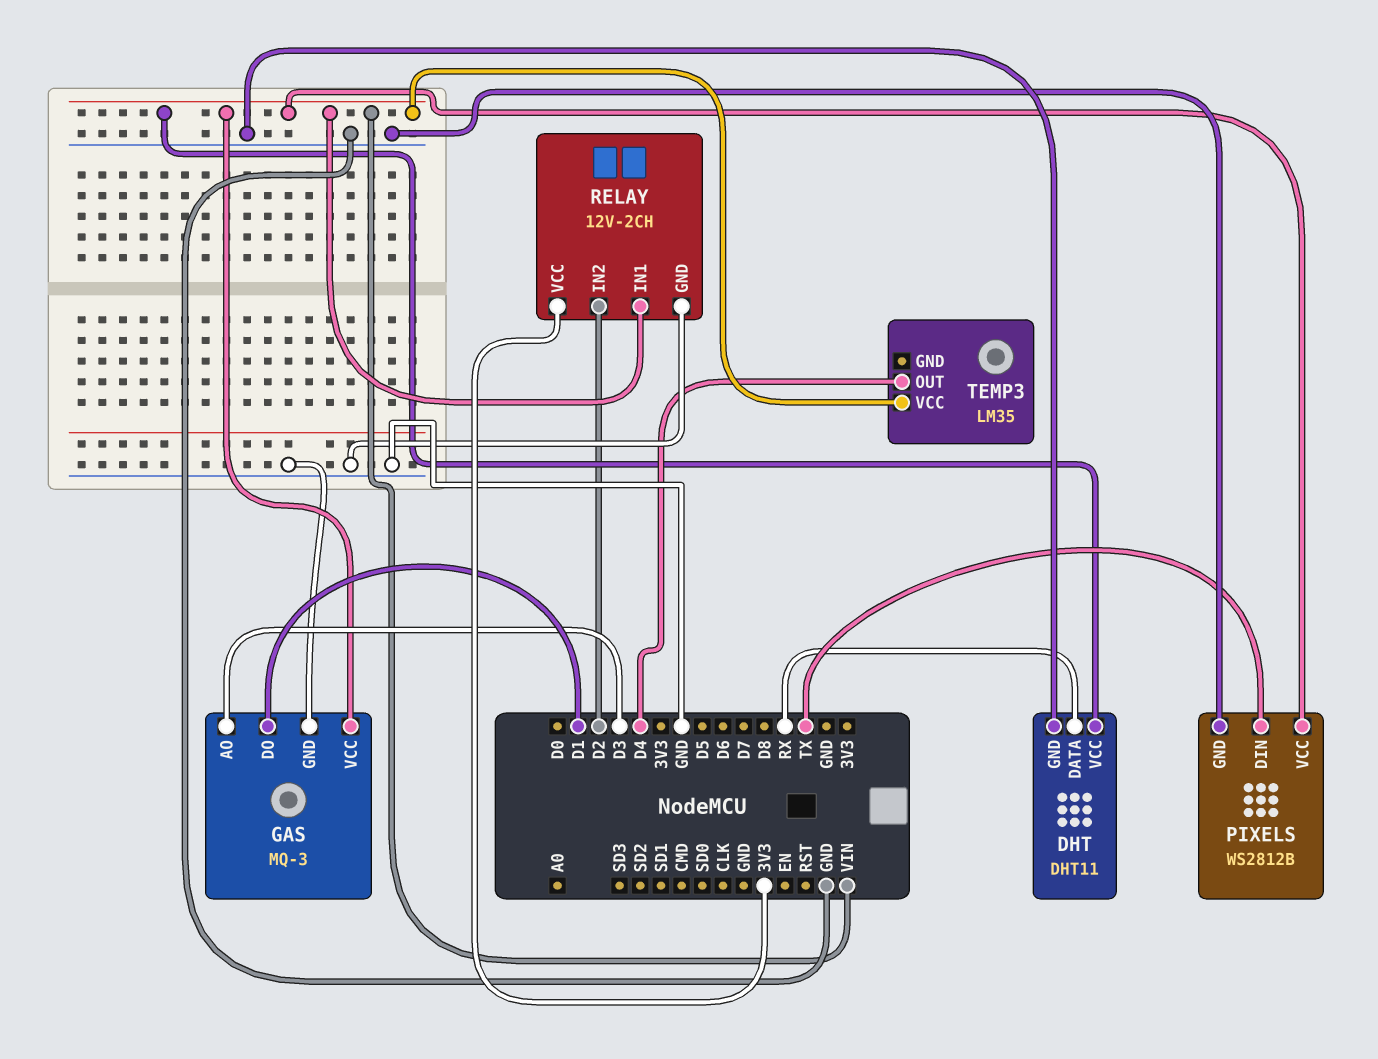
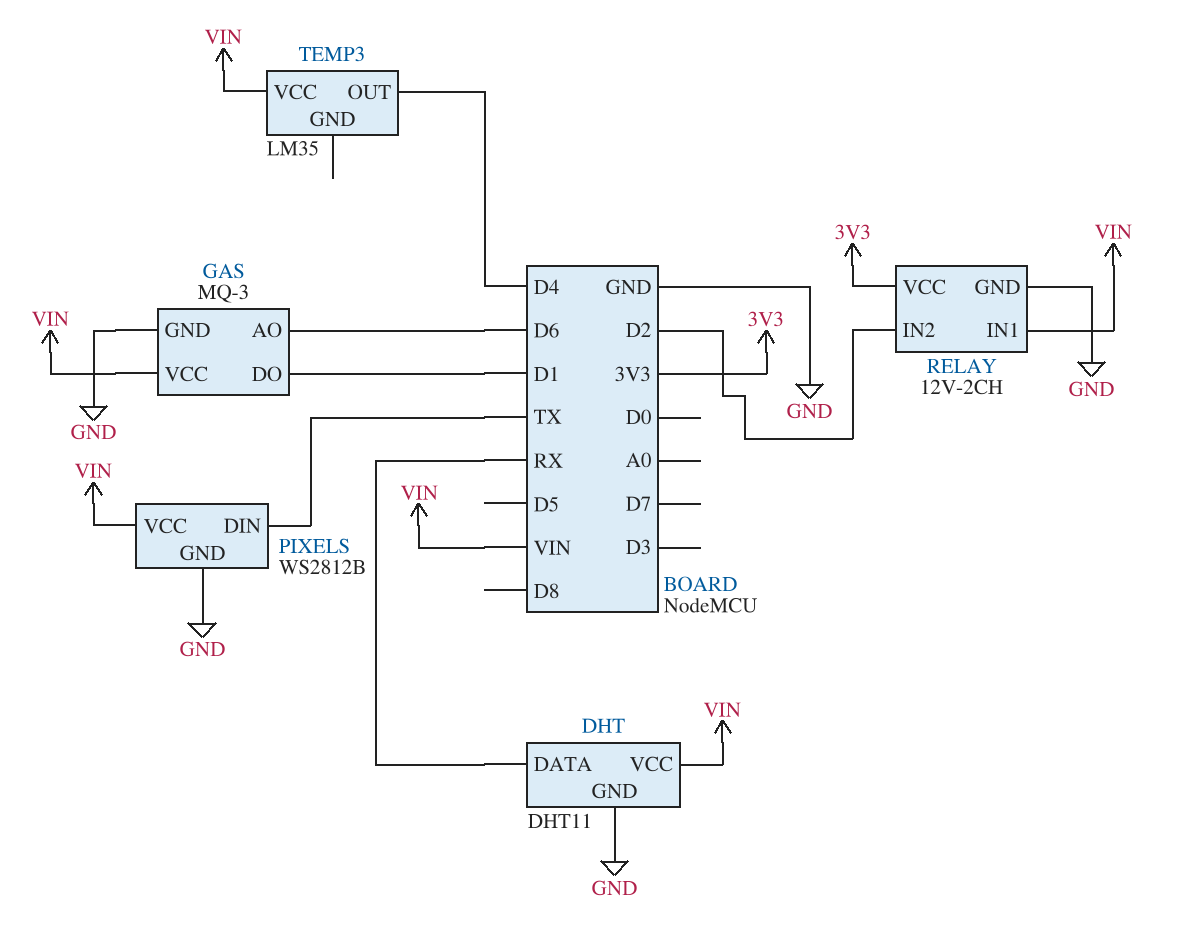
GAS pin AO: D3 -> D6

